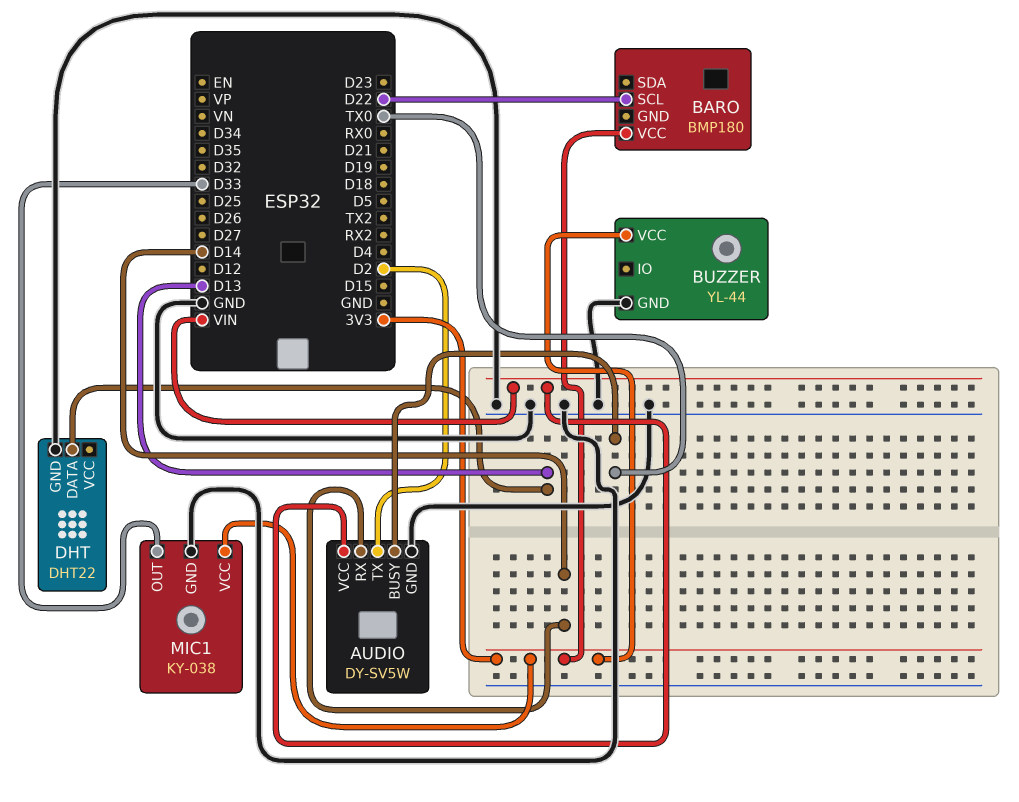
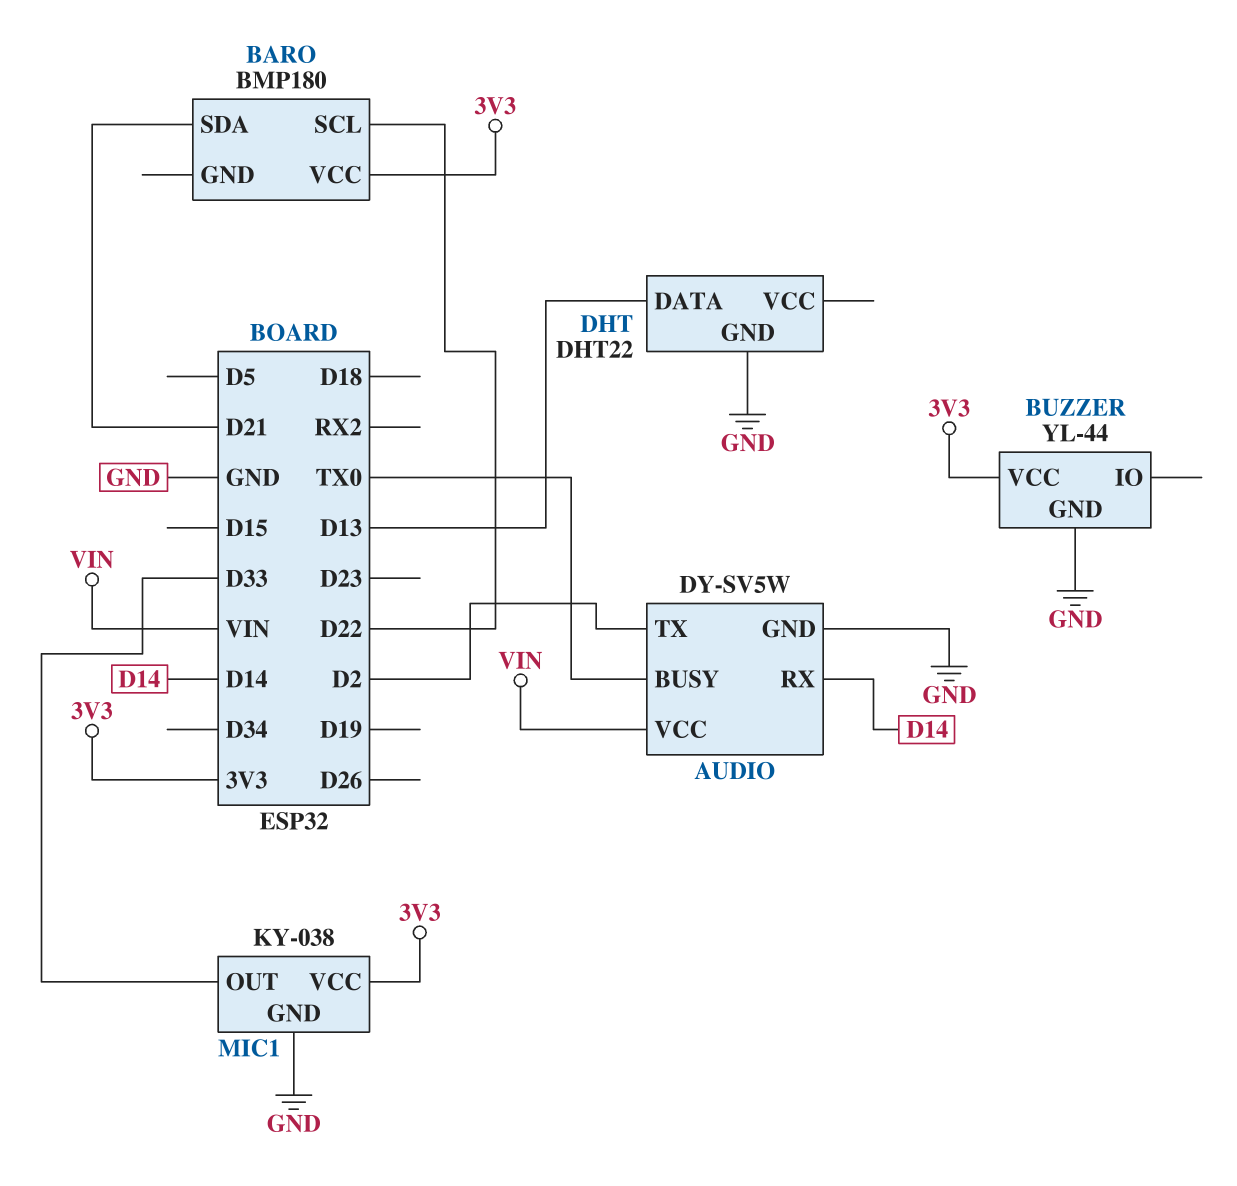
BARO pin SDA: none -> D21

